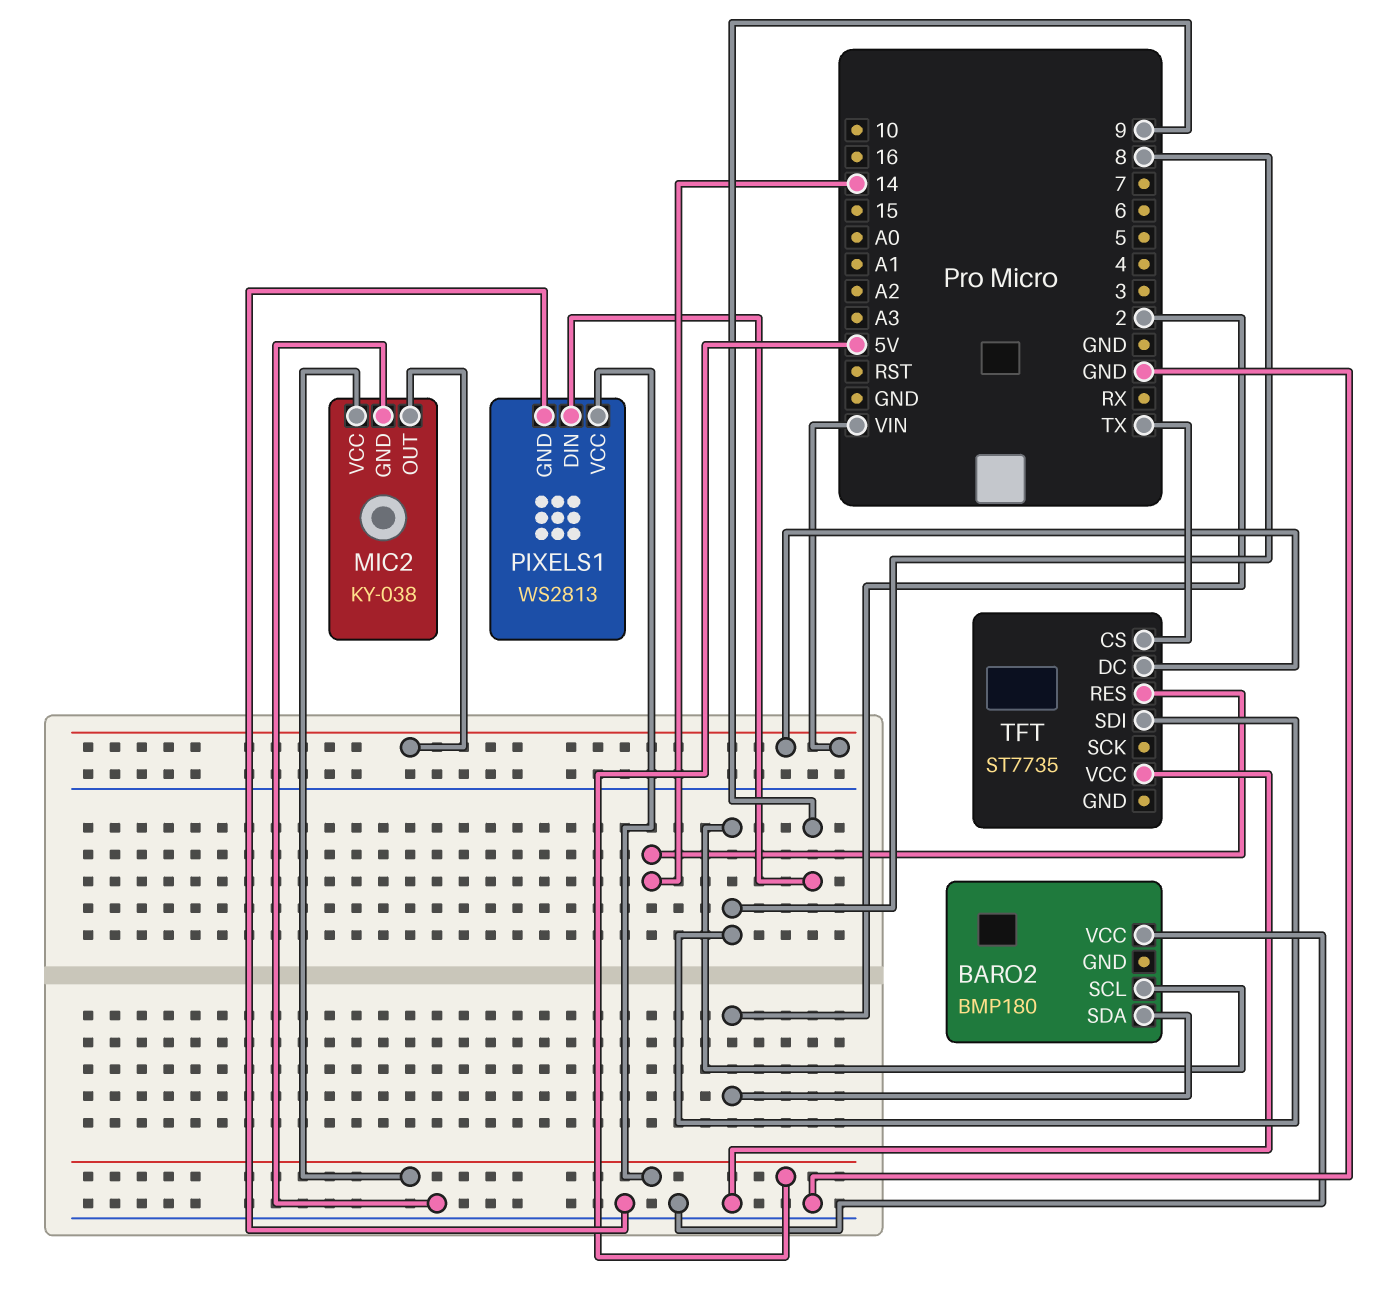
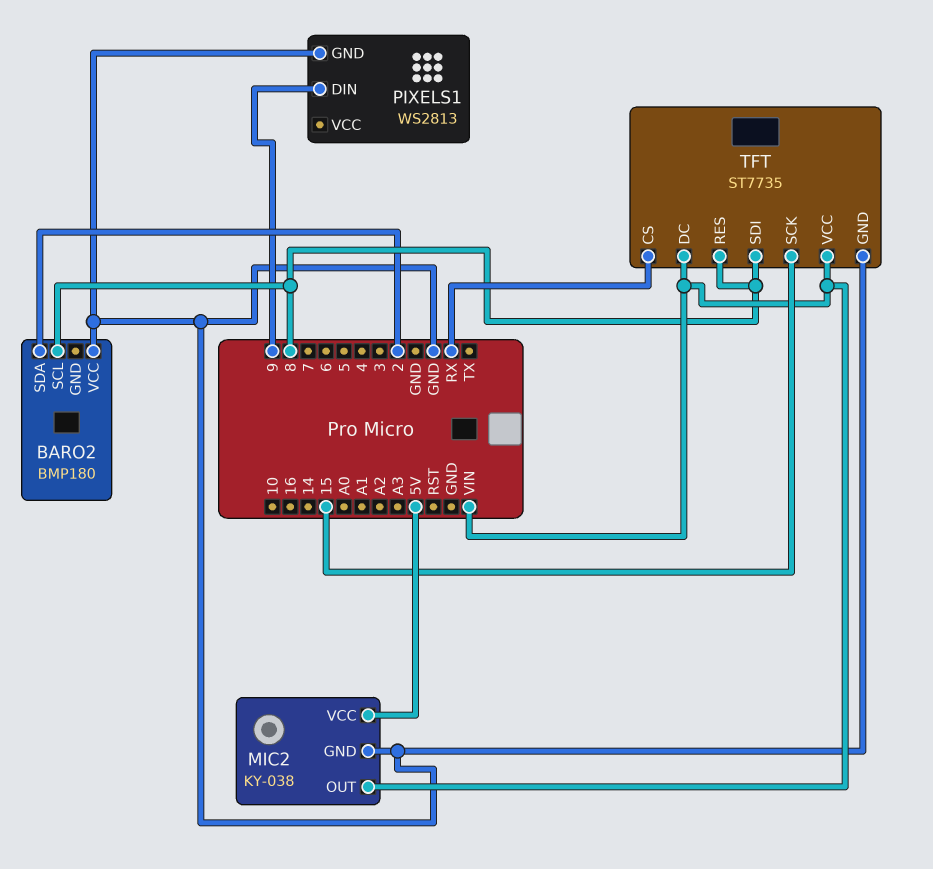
PIXELS1 pin VCC: 5V -> none
TFT pin CS: TX -> RX
TFT pin GND: none -> GND
TFT pin RES: 14 -> 8
TFT pin SCK: none -> 15
TFT pin VCC: GND -> VIN

